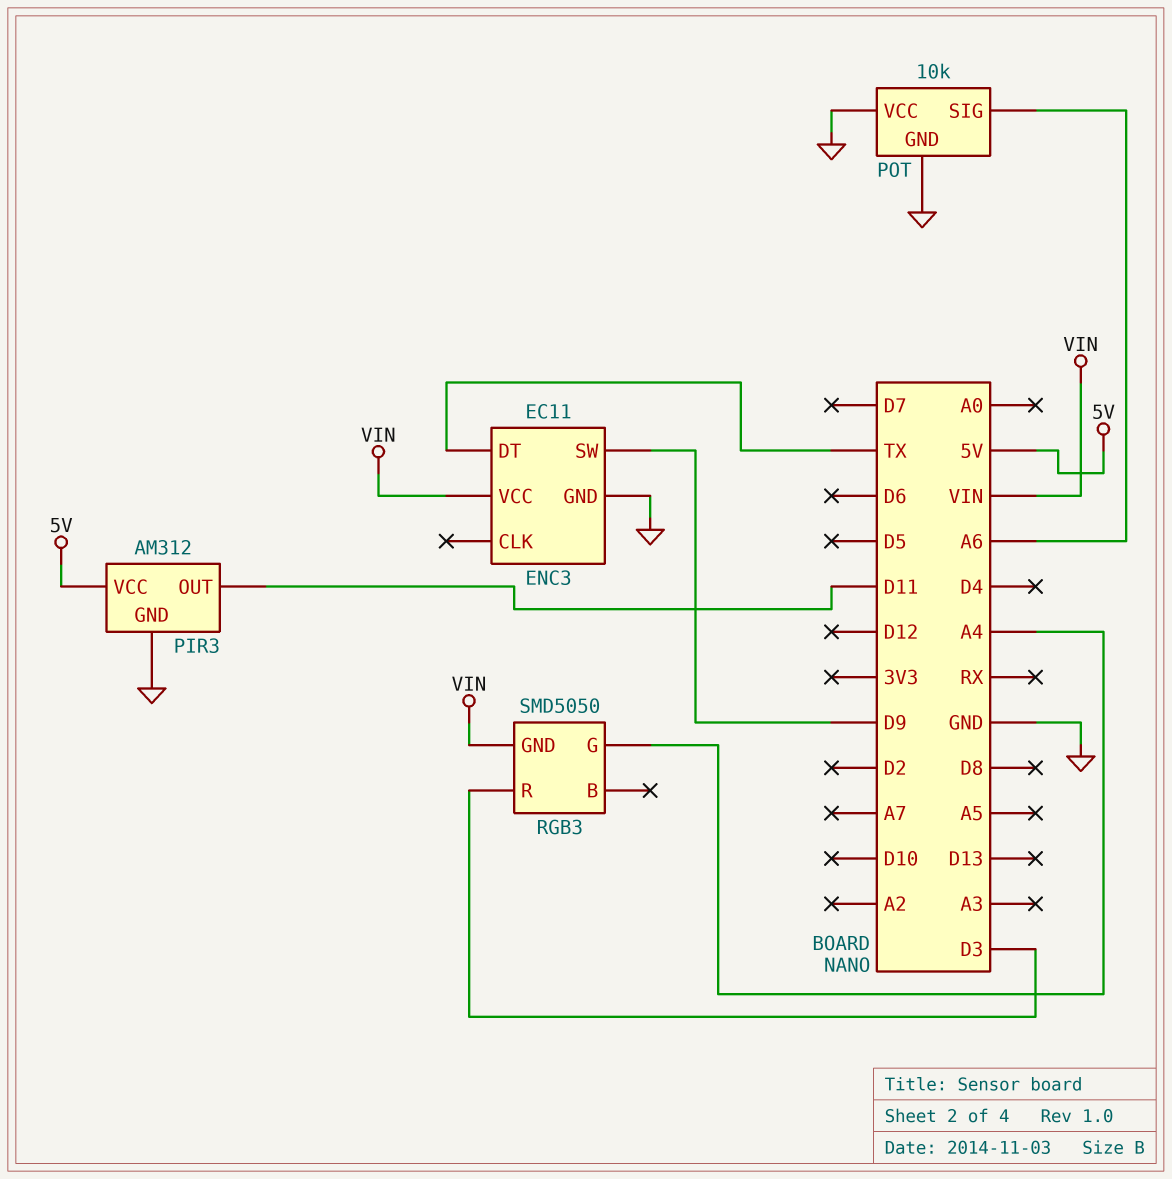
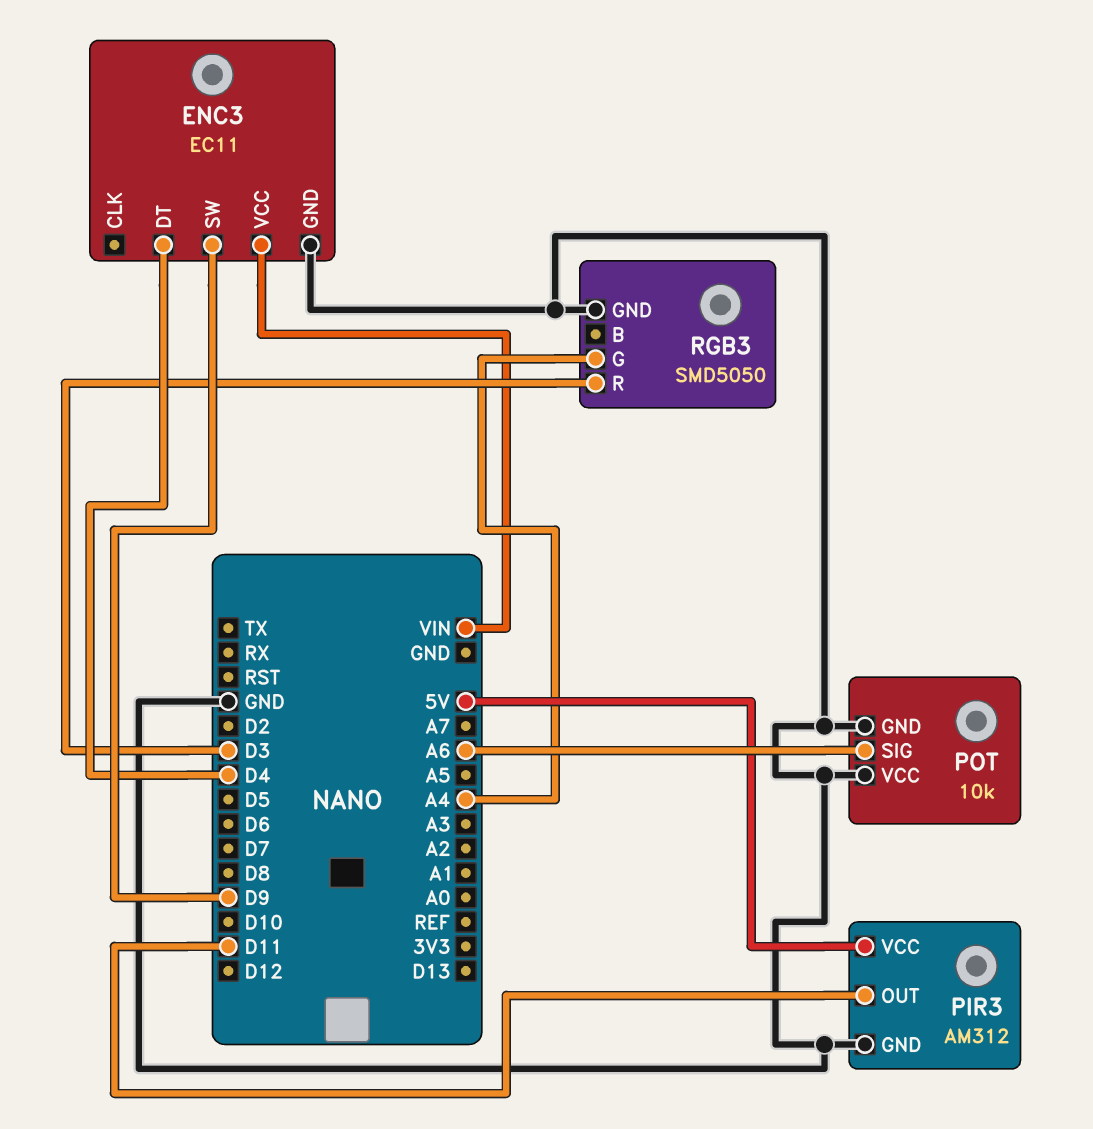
ENC3 pin DT: TX -> D4
RGB3 pin GND: VIN -> GND

